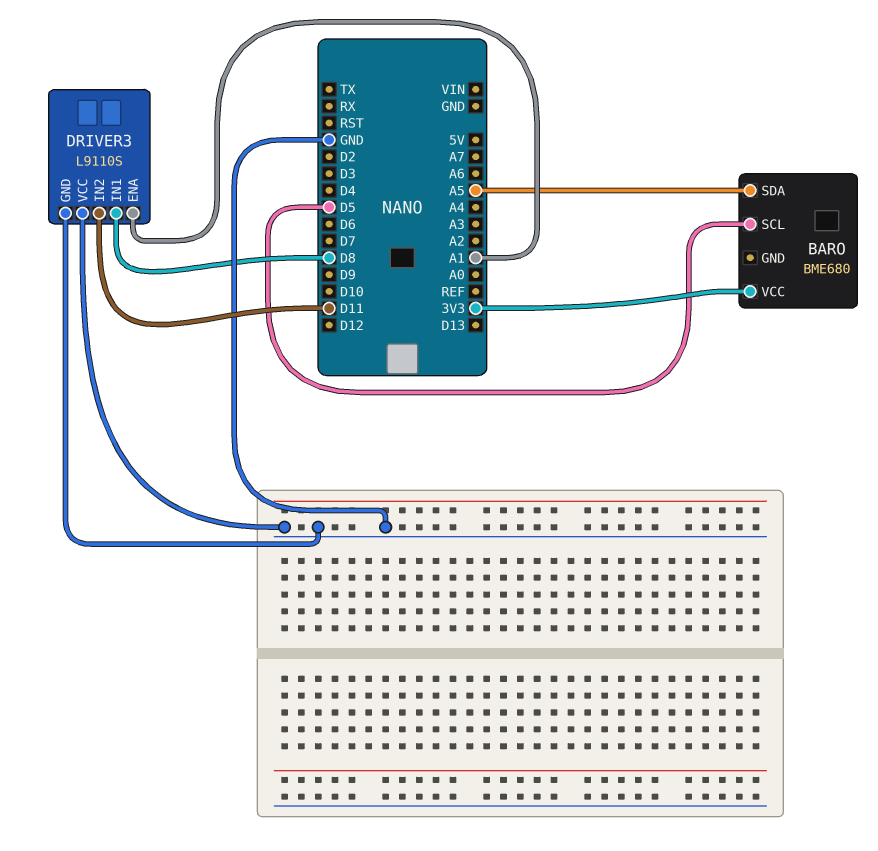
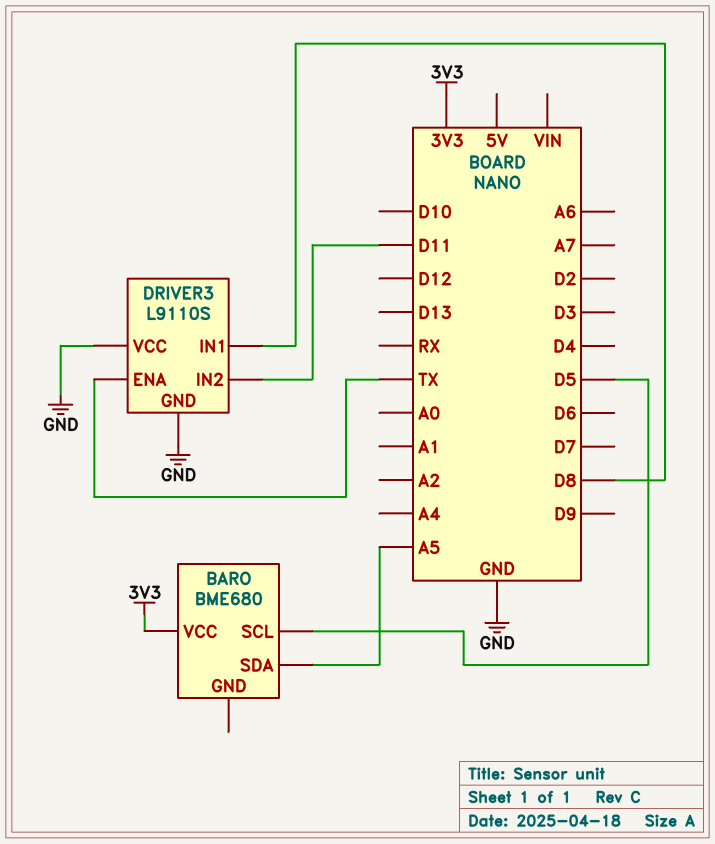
DRIVER3 pin ENA: A1 -> TX

